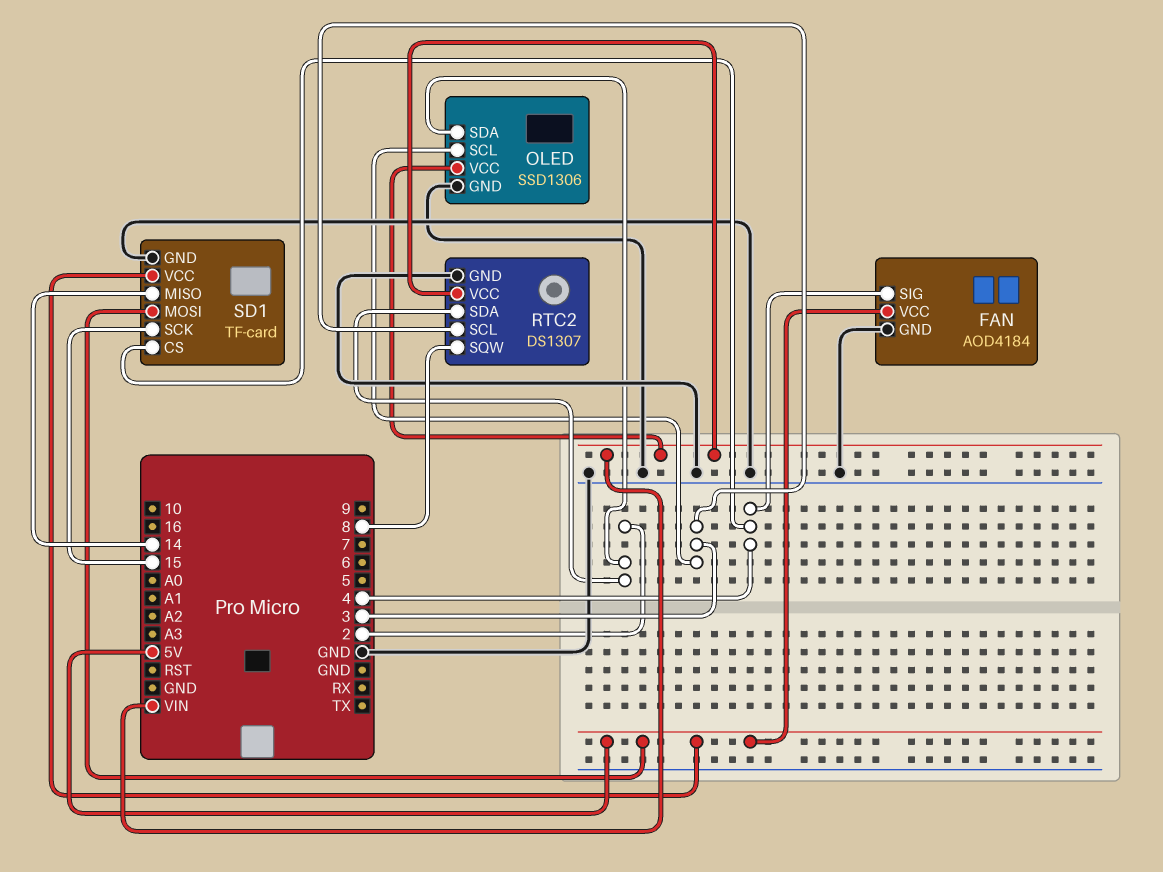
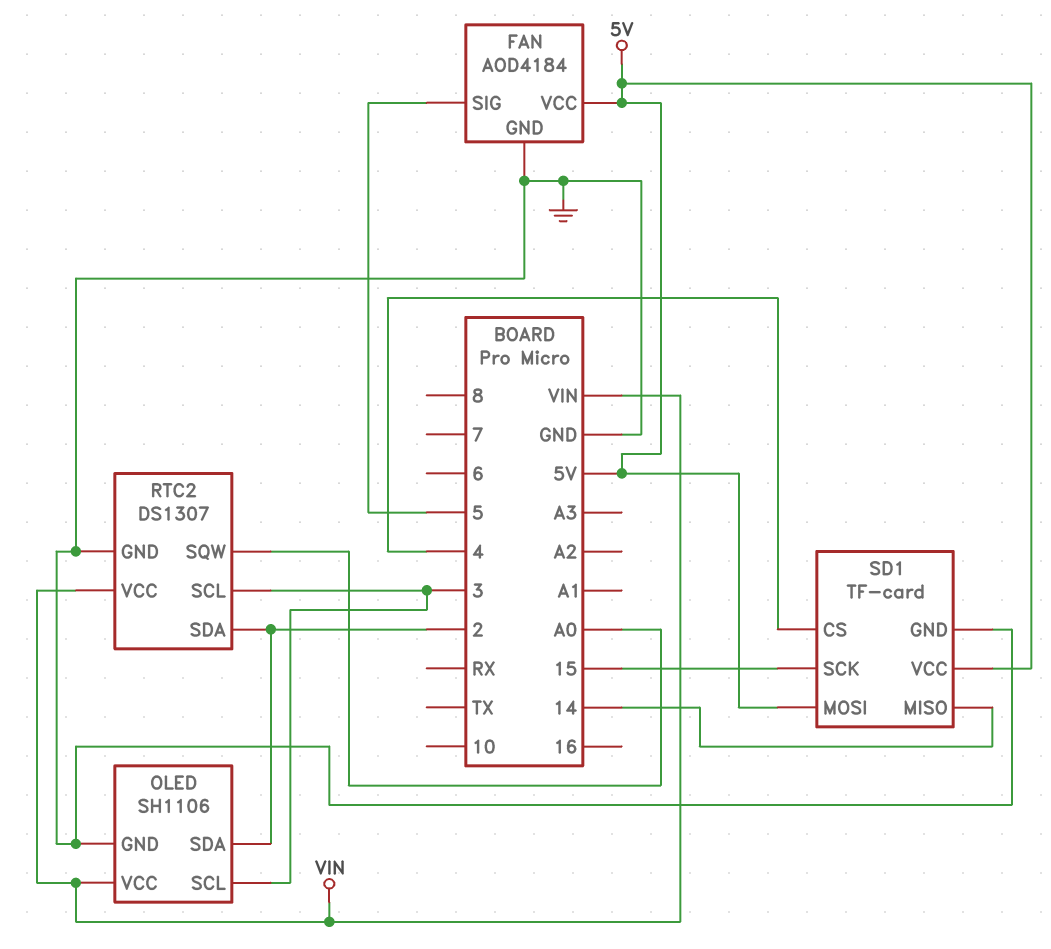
FAN pin SIG: 4 -> 5
OLED: SSD1306 -> SH1106
RTC2 pin SQW: 8 -> A0

